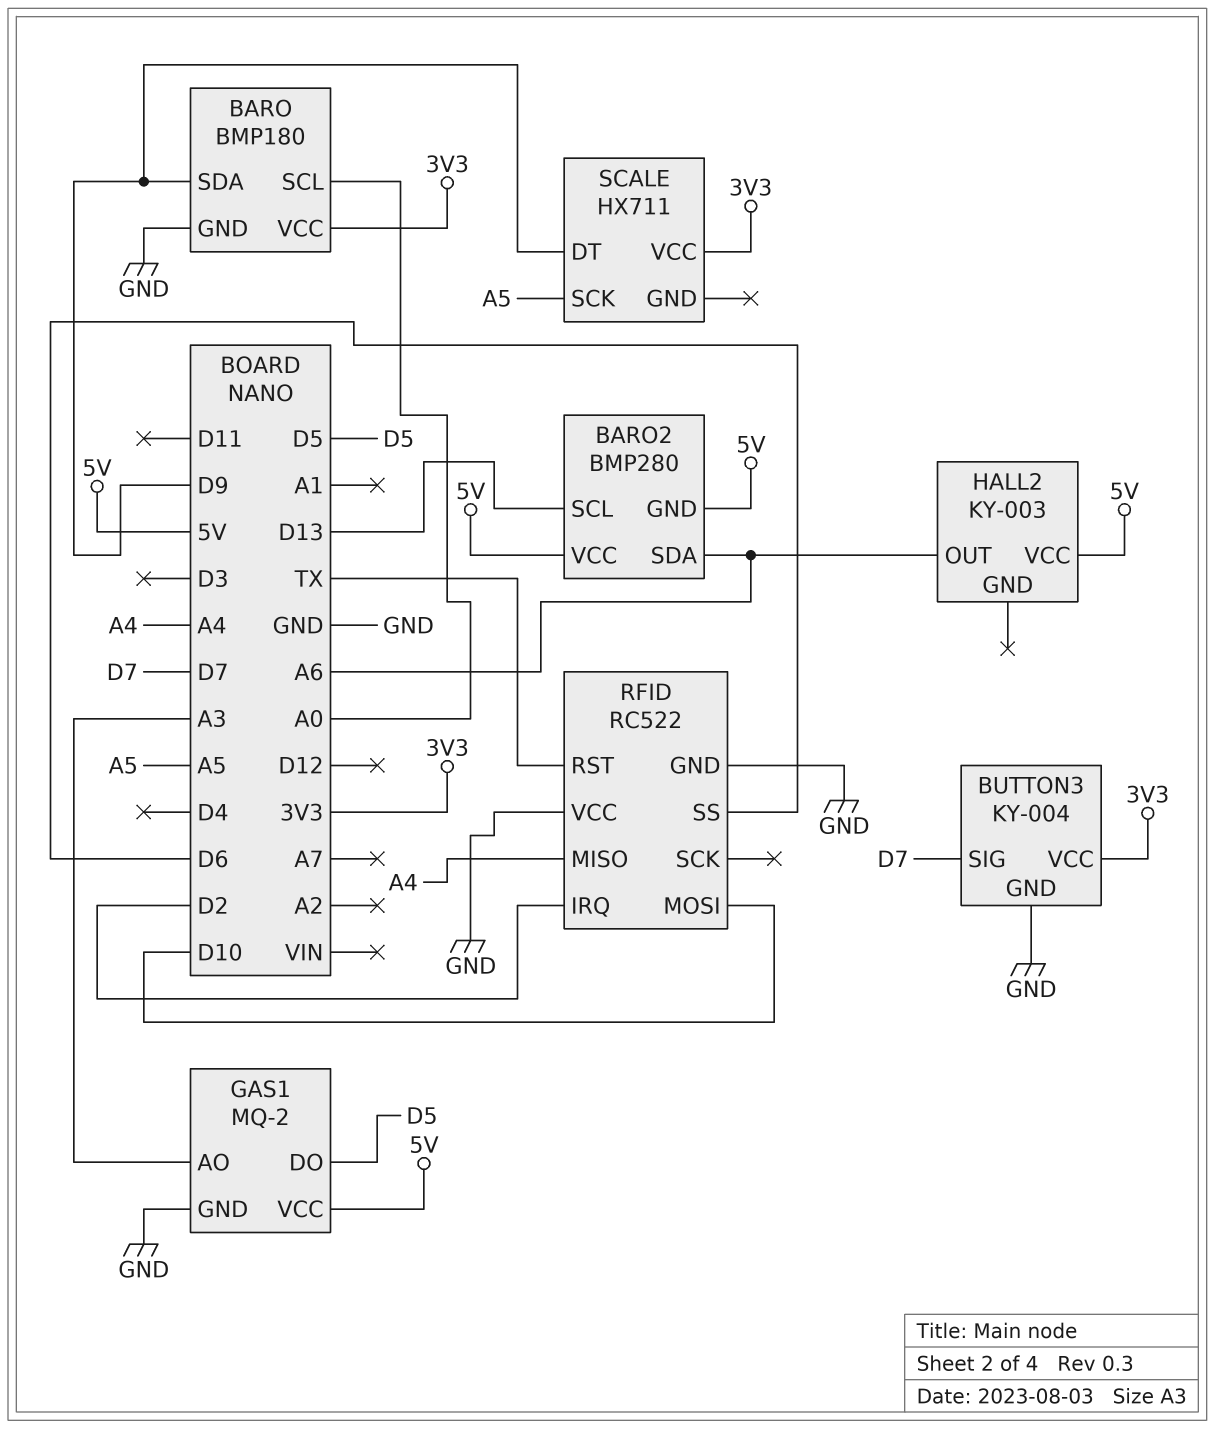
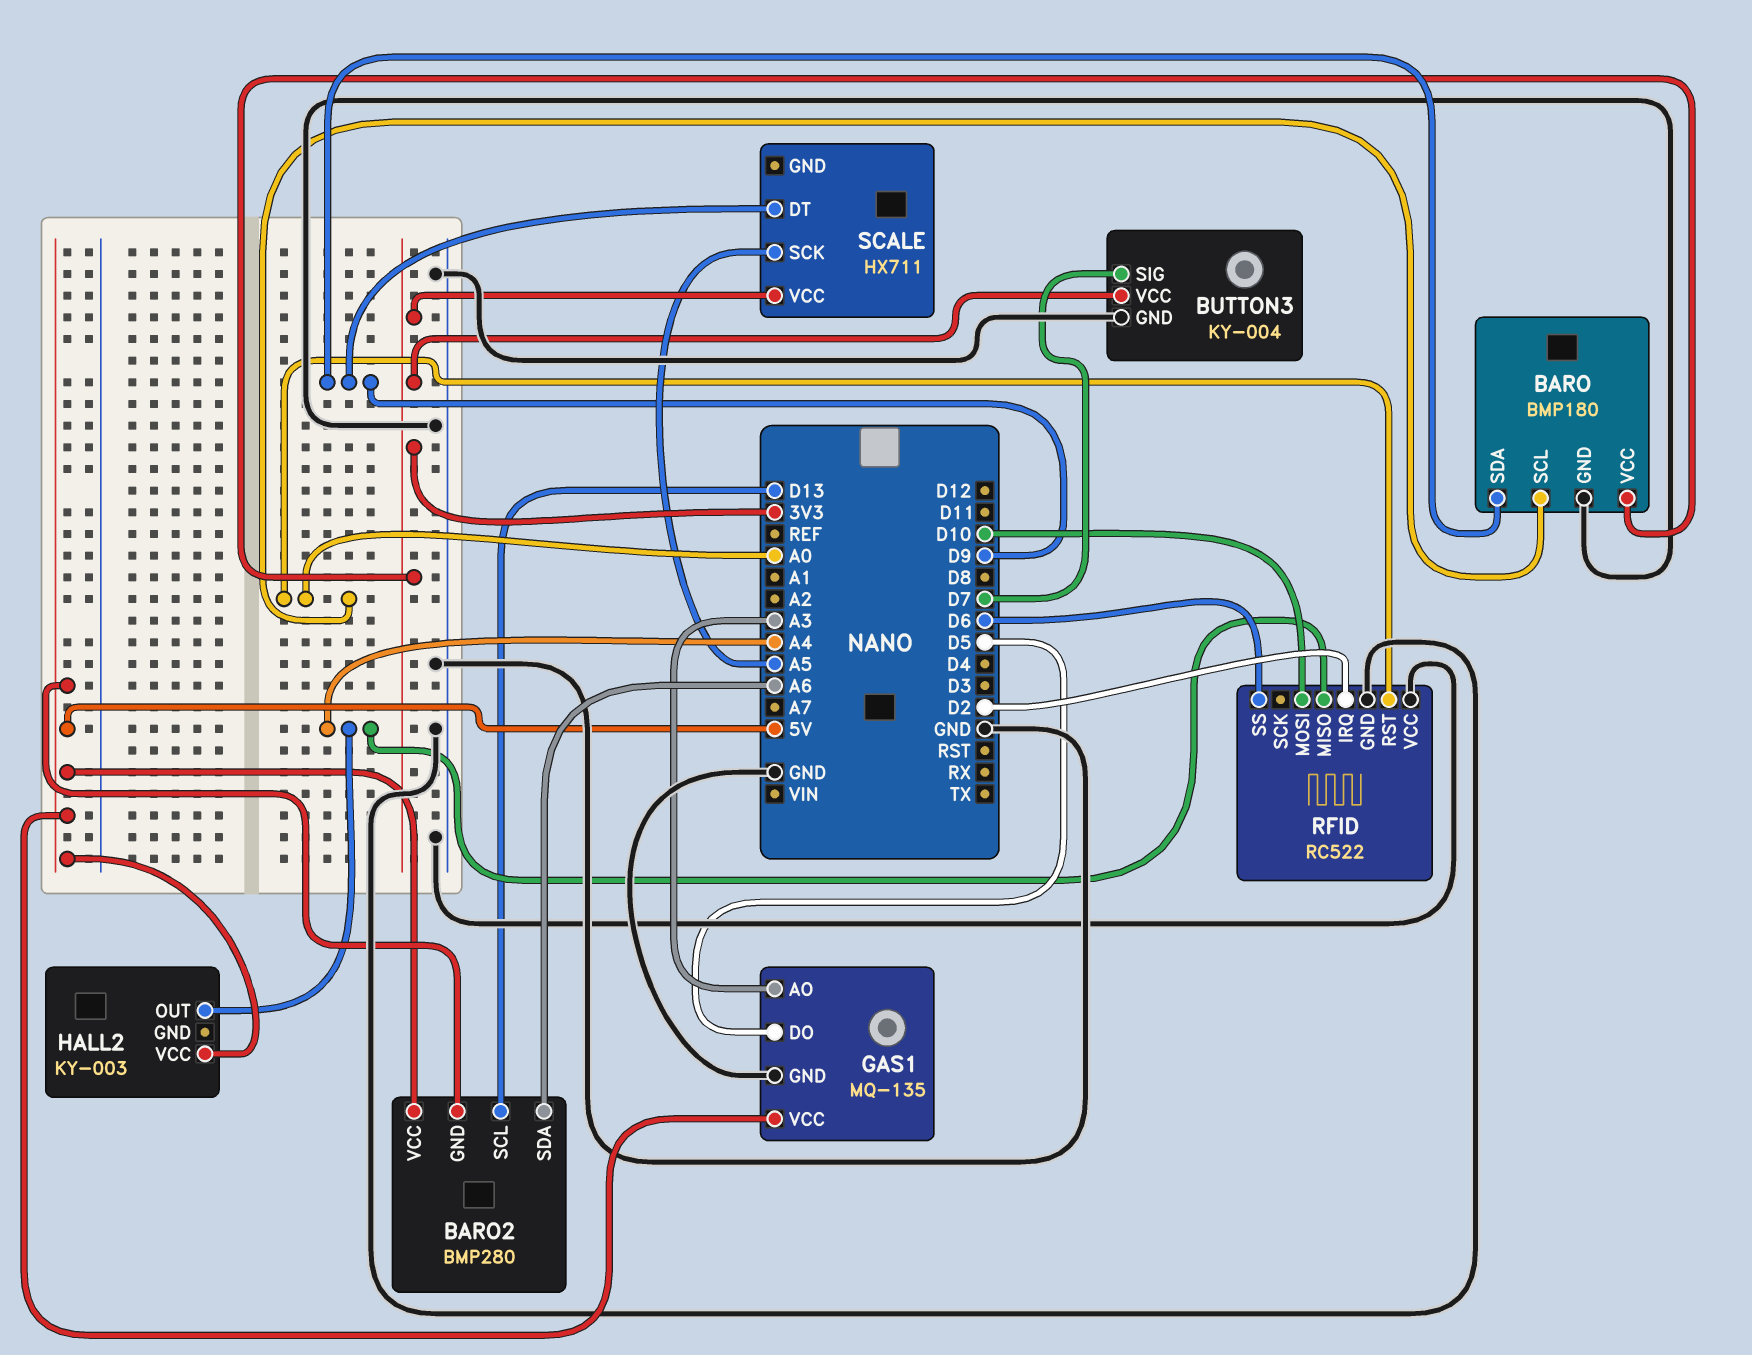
GAS1: MQ-2 -> MQ-135
HALL2 pin OUT: A6 -> A4
RFID pin RST: TX -> A0

